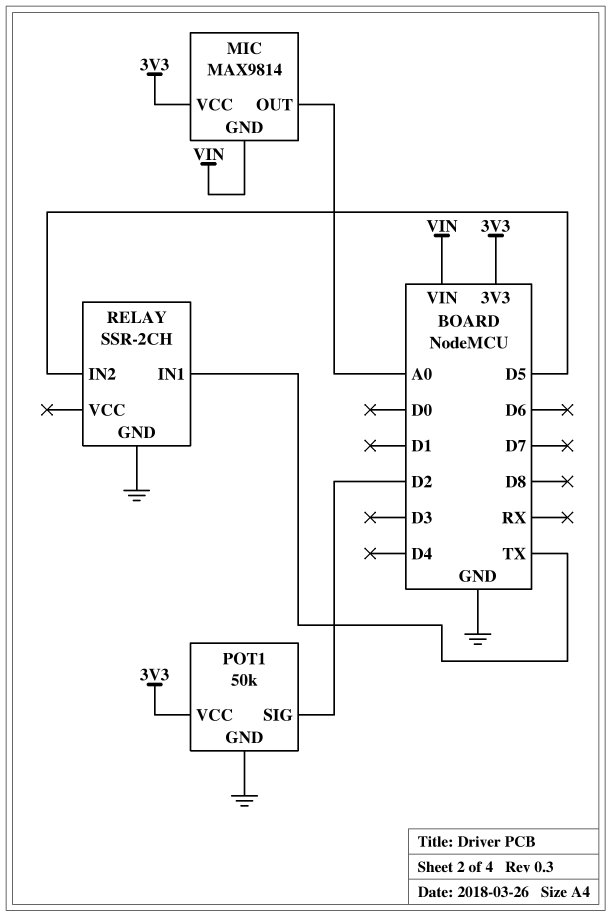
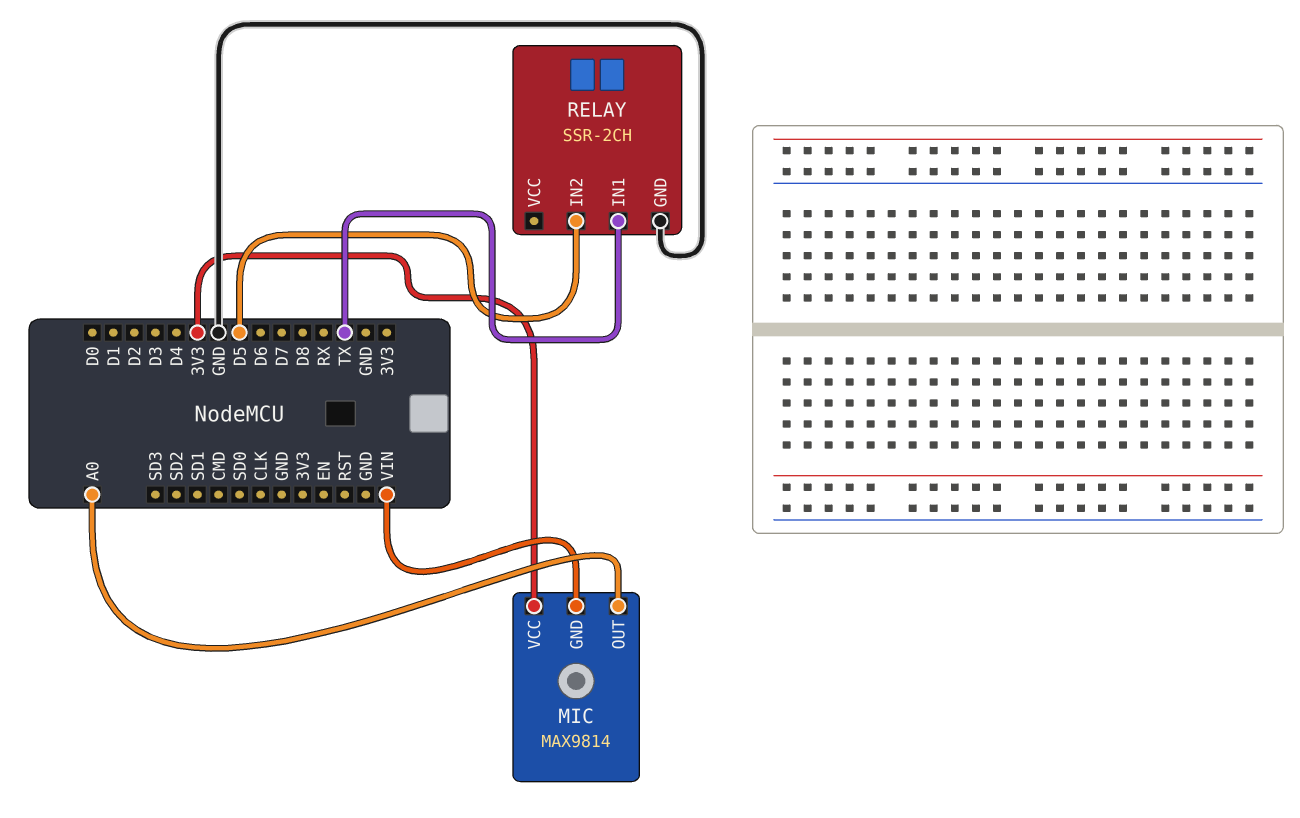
POT1: 50k -> none
POT1 pin GND: GND -> none
POT1 pin SIG: D2 -> none
POT1 pin VCC: 3V3 -> none

